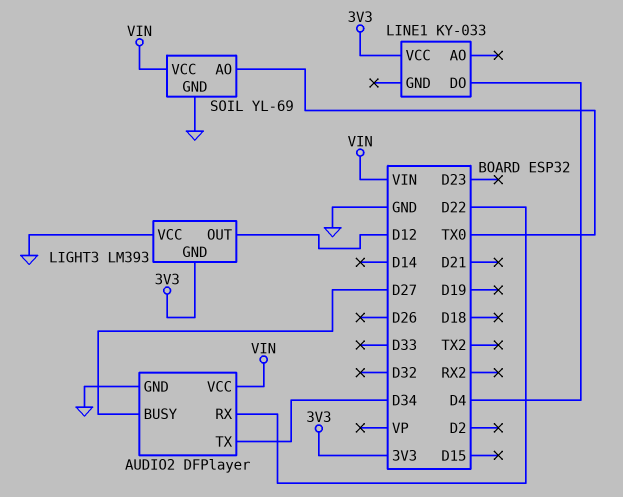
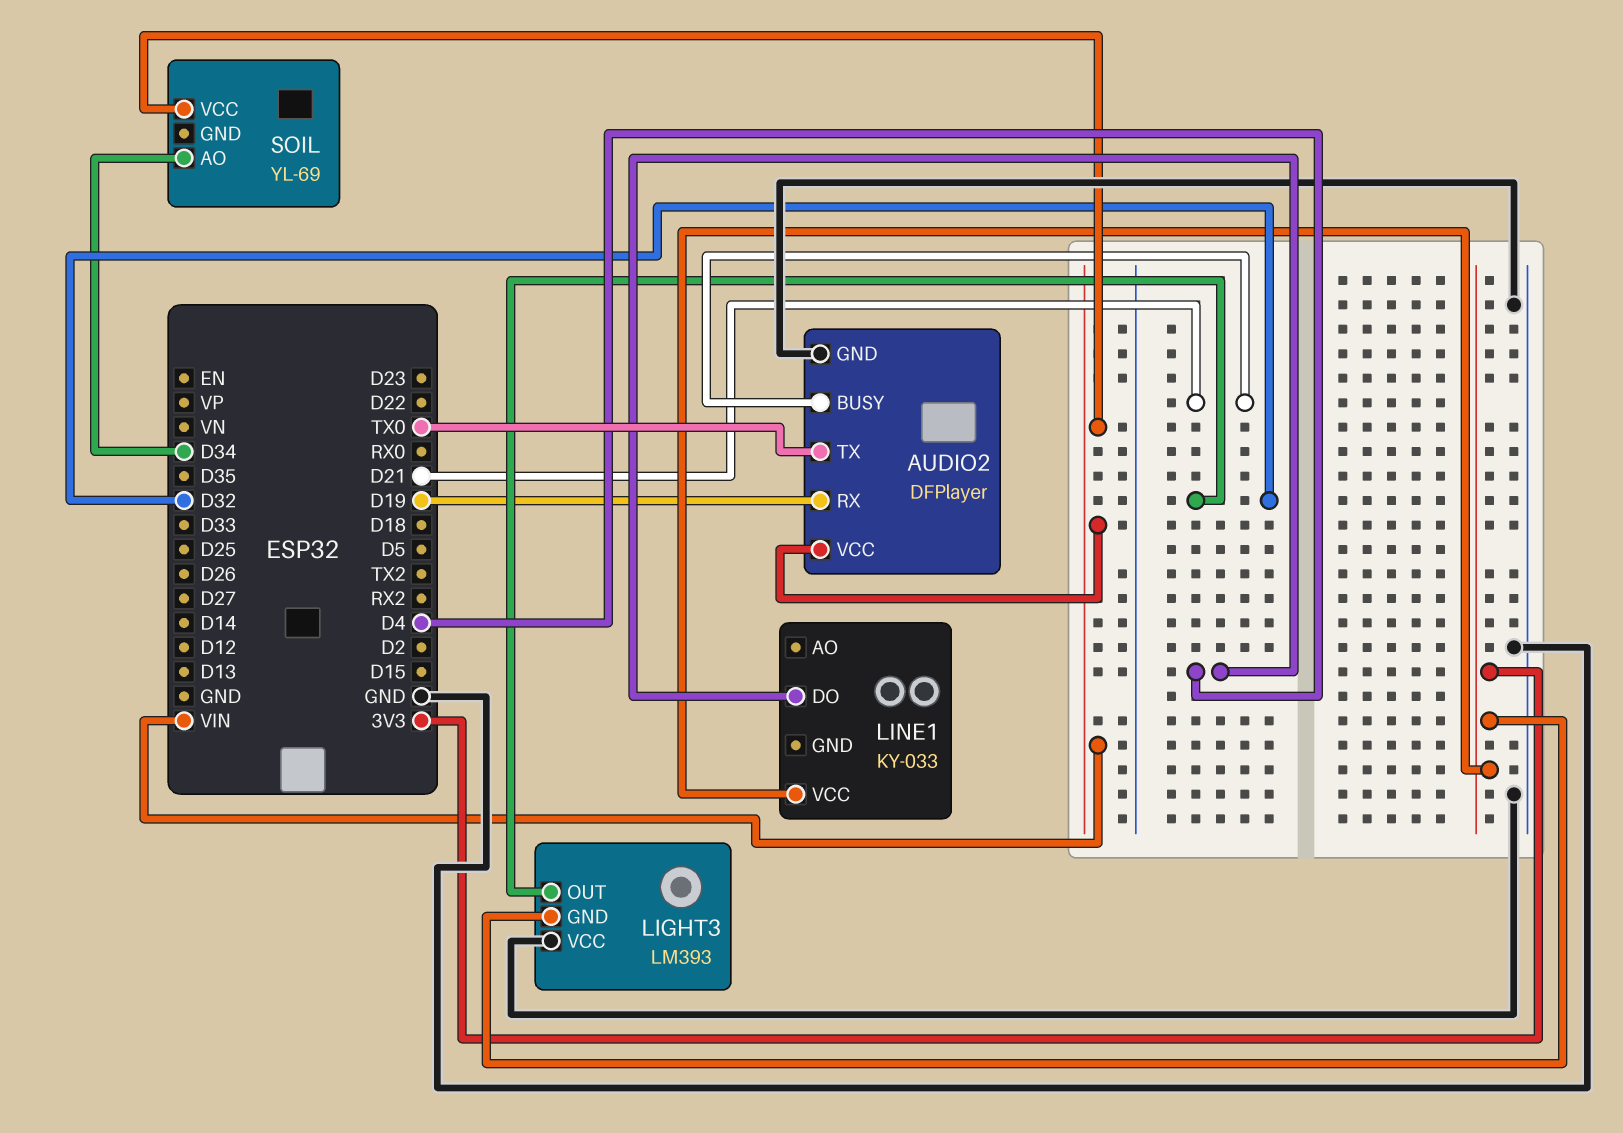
AUDIO2 pin BUSY: D27 -> D21
AUDIO2 pin RX: D22 -> D19
AUDIO2 pin TX: D34 -> TX0
LIGHT3 pin OUT: D12 -> D32
SOIL pin AO: TX0 -> D34
SOIL pin GND: GND -> none

